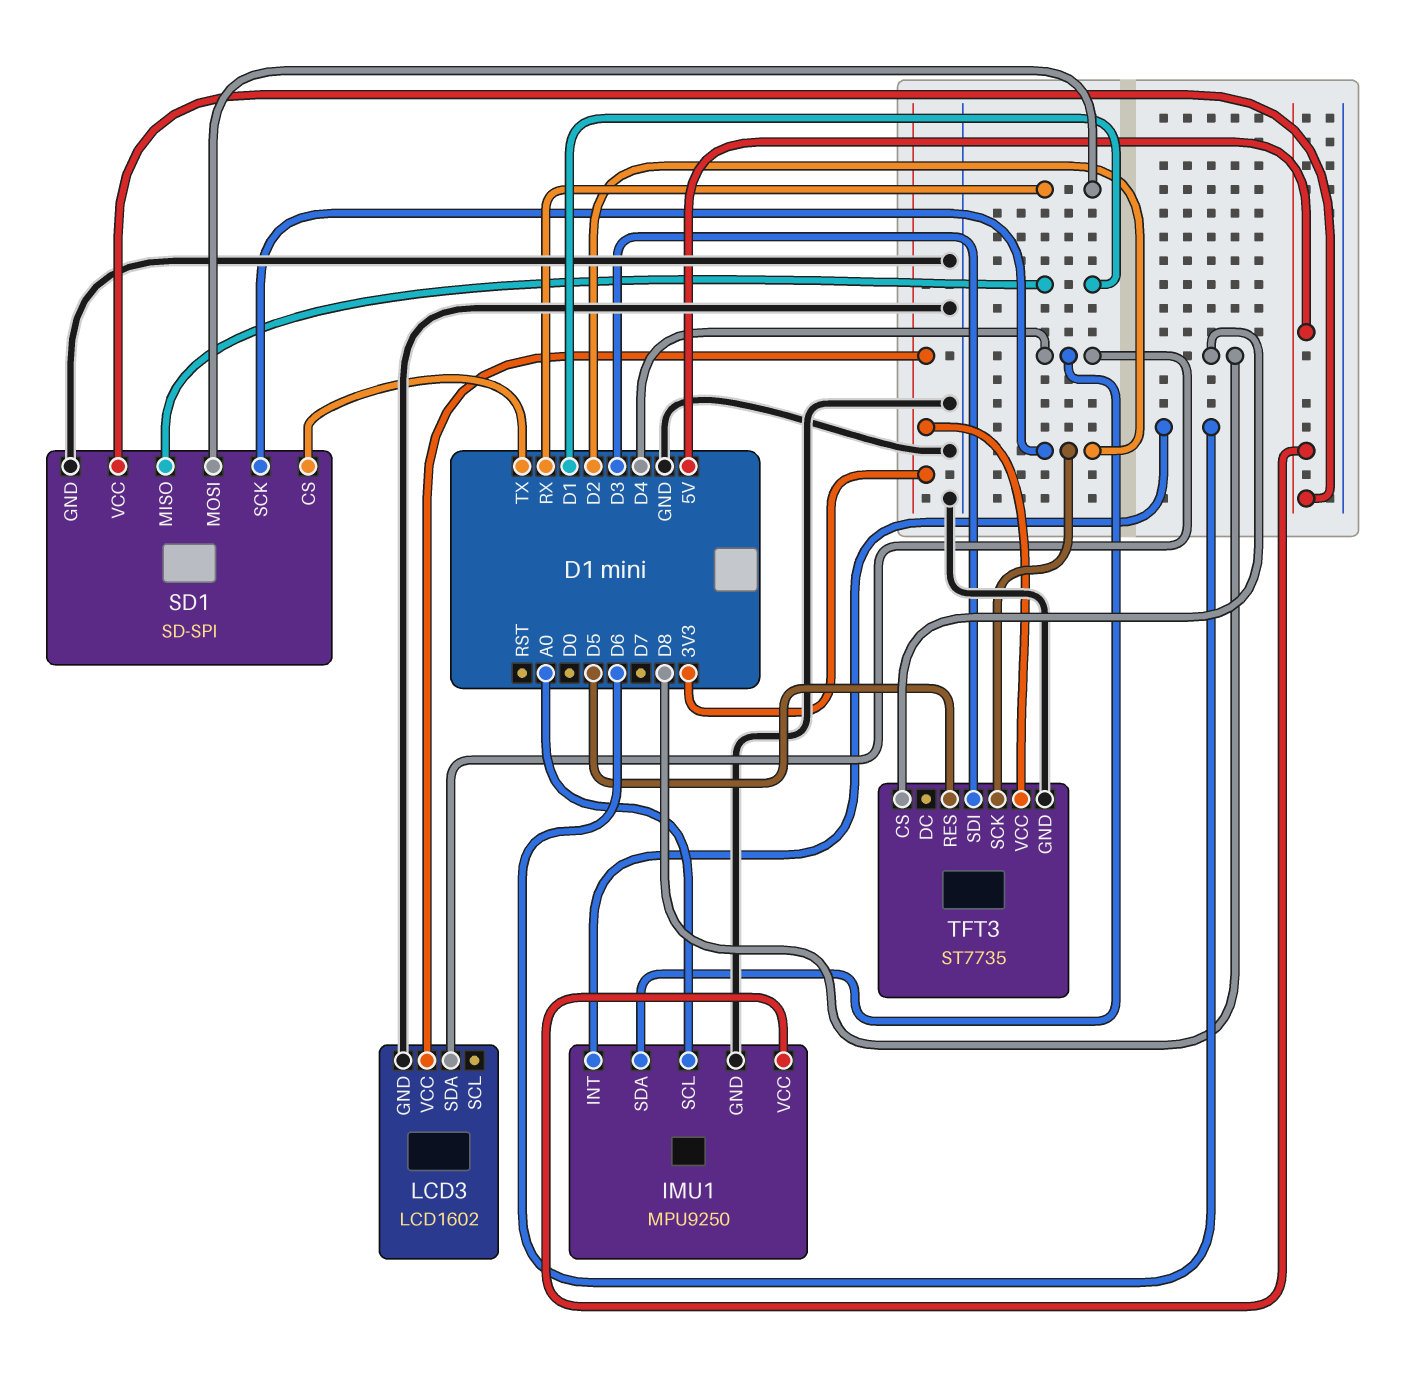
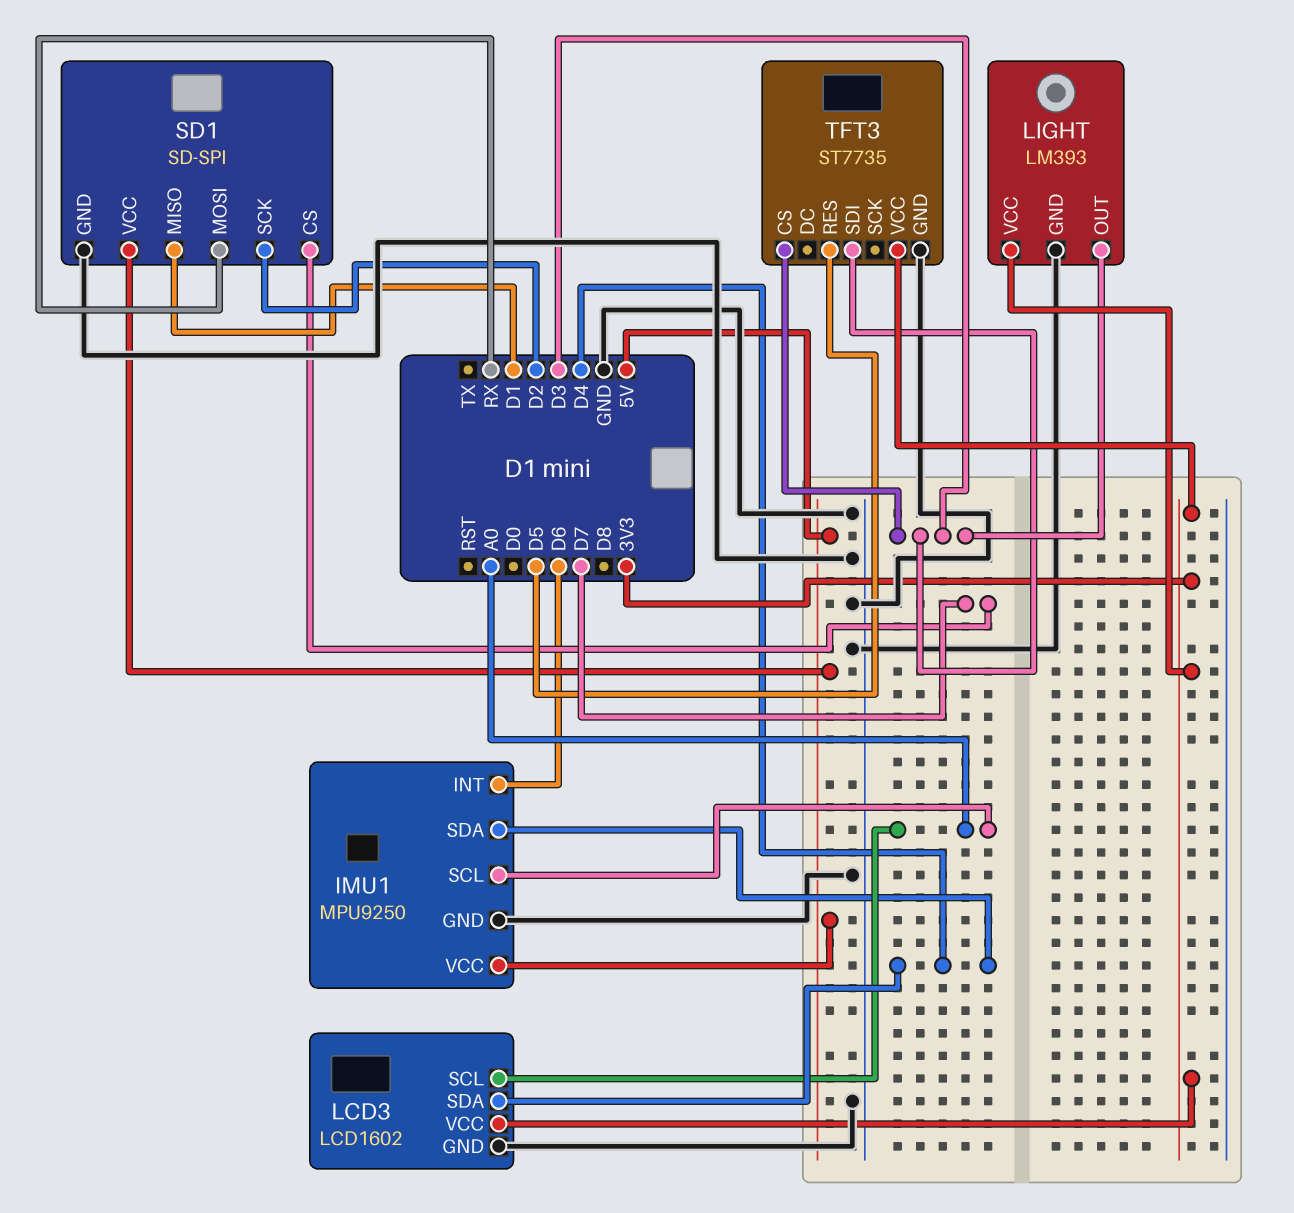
LCD3 pin SCL: none -> A0
LIGHT: none -> LM393
LIGHT pin GND: none -> GND
LIGHT pin OUT: none -> D3
LIGHT pin VCC: none -> 3V3
SD1 pin CS: TX -> D7
TFT3 pin CS: D8 -> D3
TFT3 pin SCK: D2 -> none

